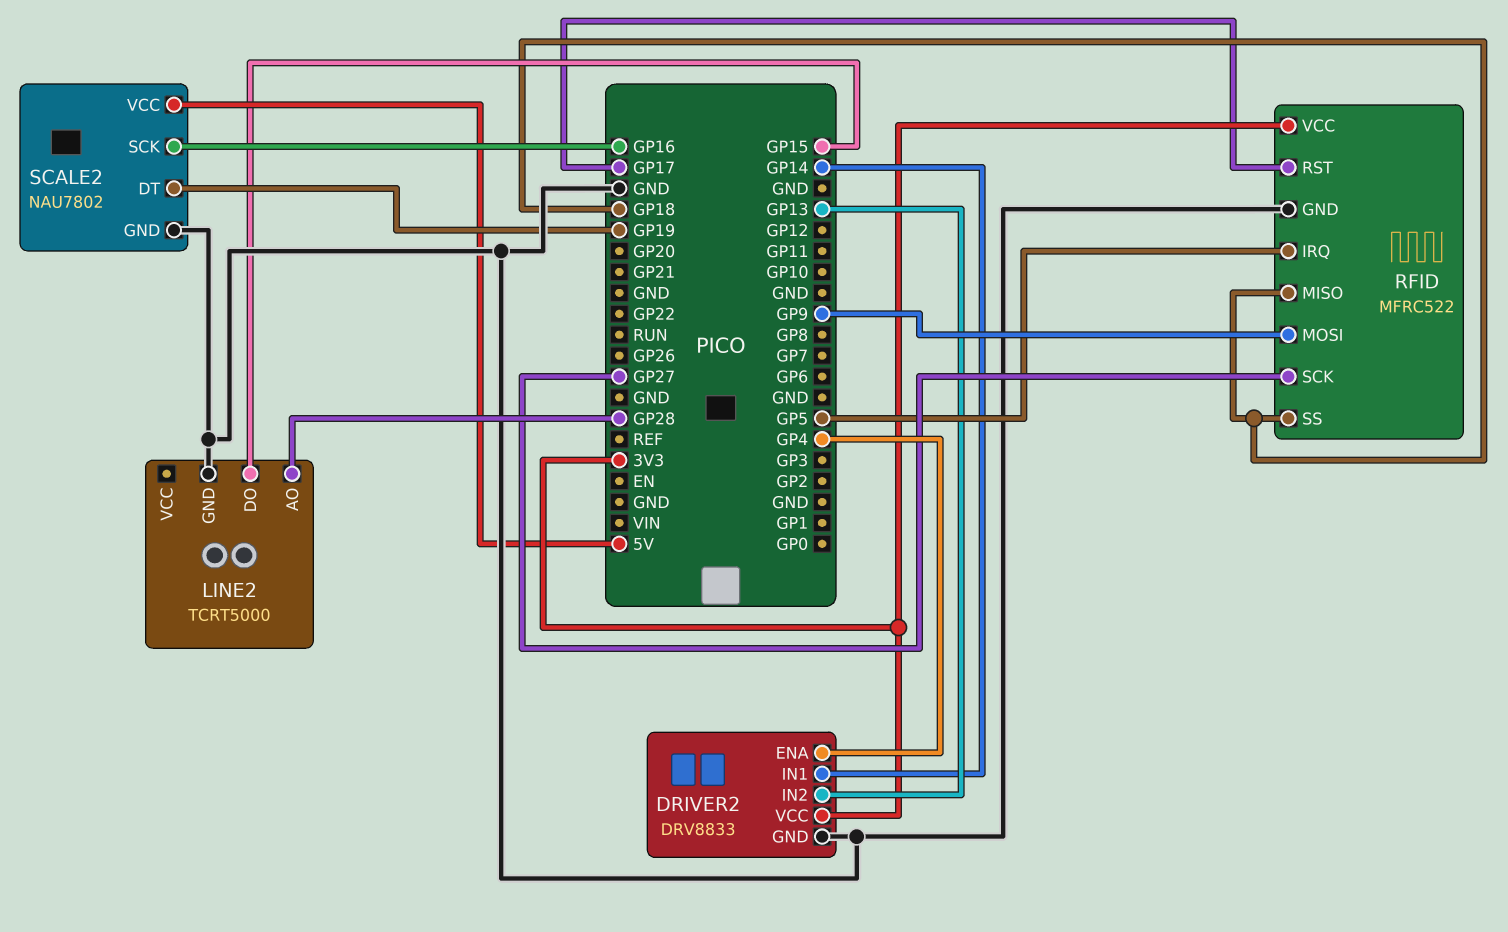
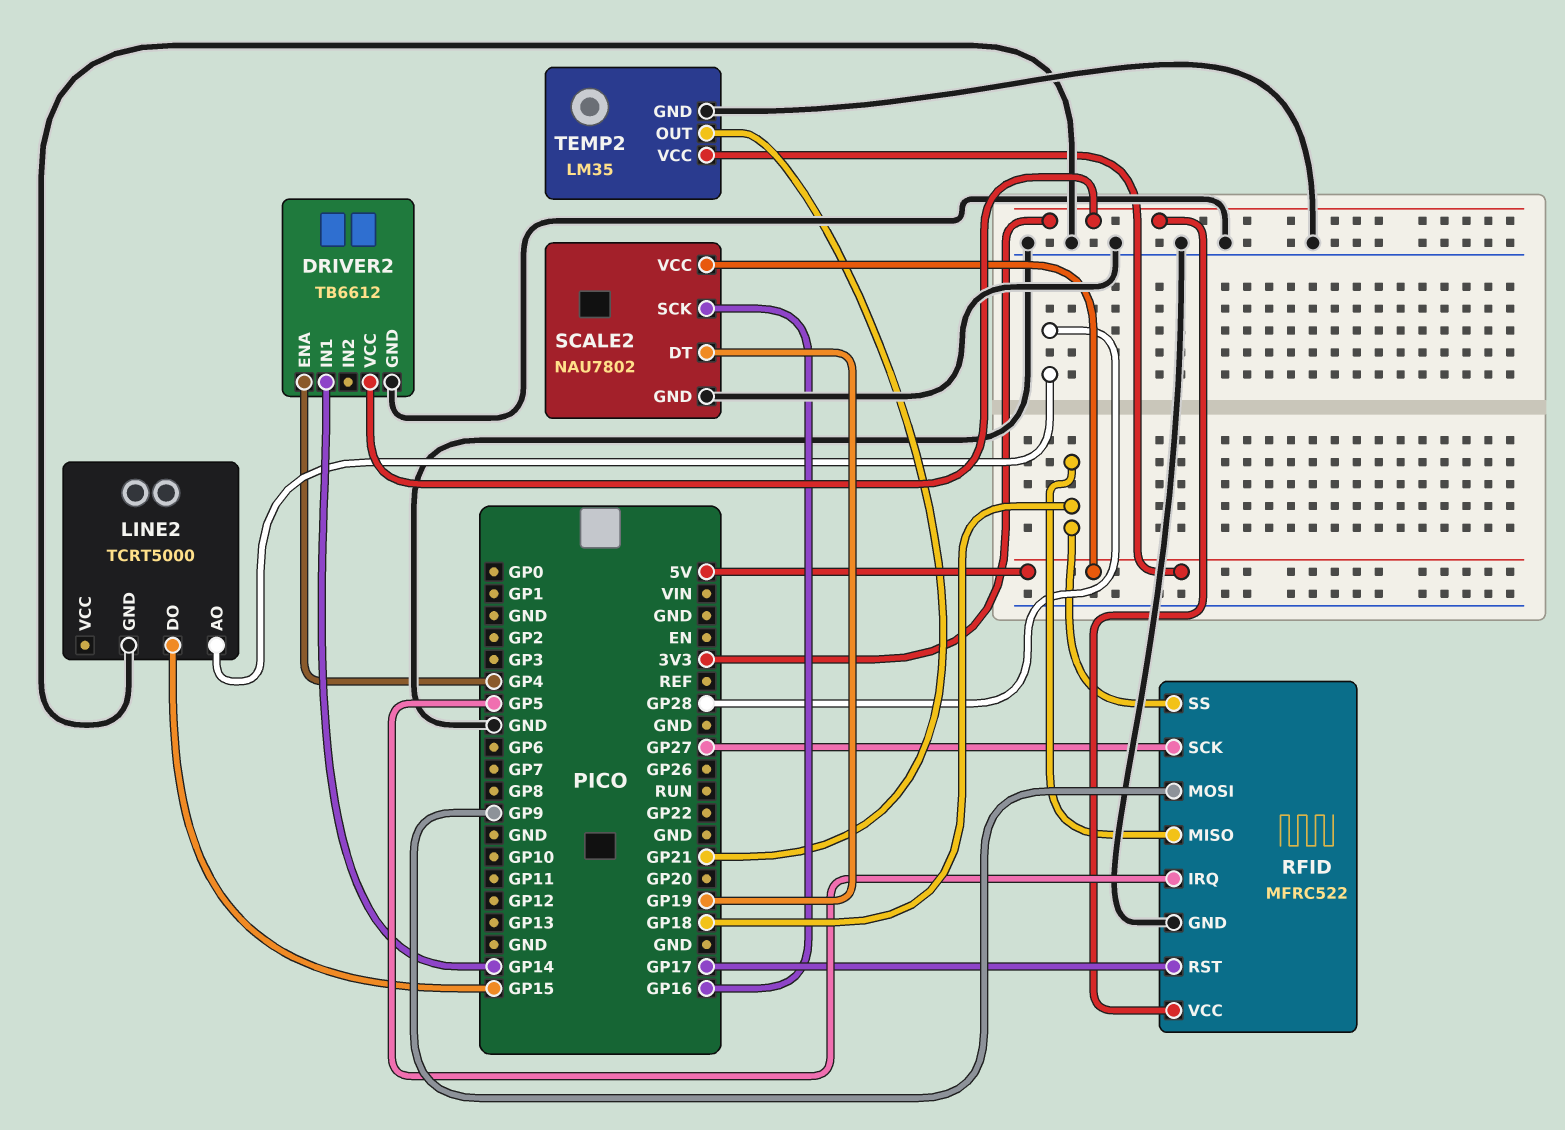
DRIVER2: DRV8833 -> TB6612
DRIVER2 pin IN2: GP13 -> none
TEMP2: none -> LM35
TEMP2 pin GND: none -> GND
TEMP2 pin OUT: none -> GP21
TEMP2 pin VCC: none -> 5V

